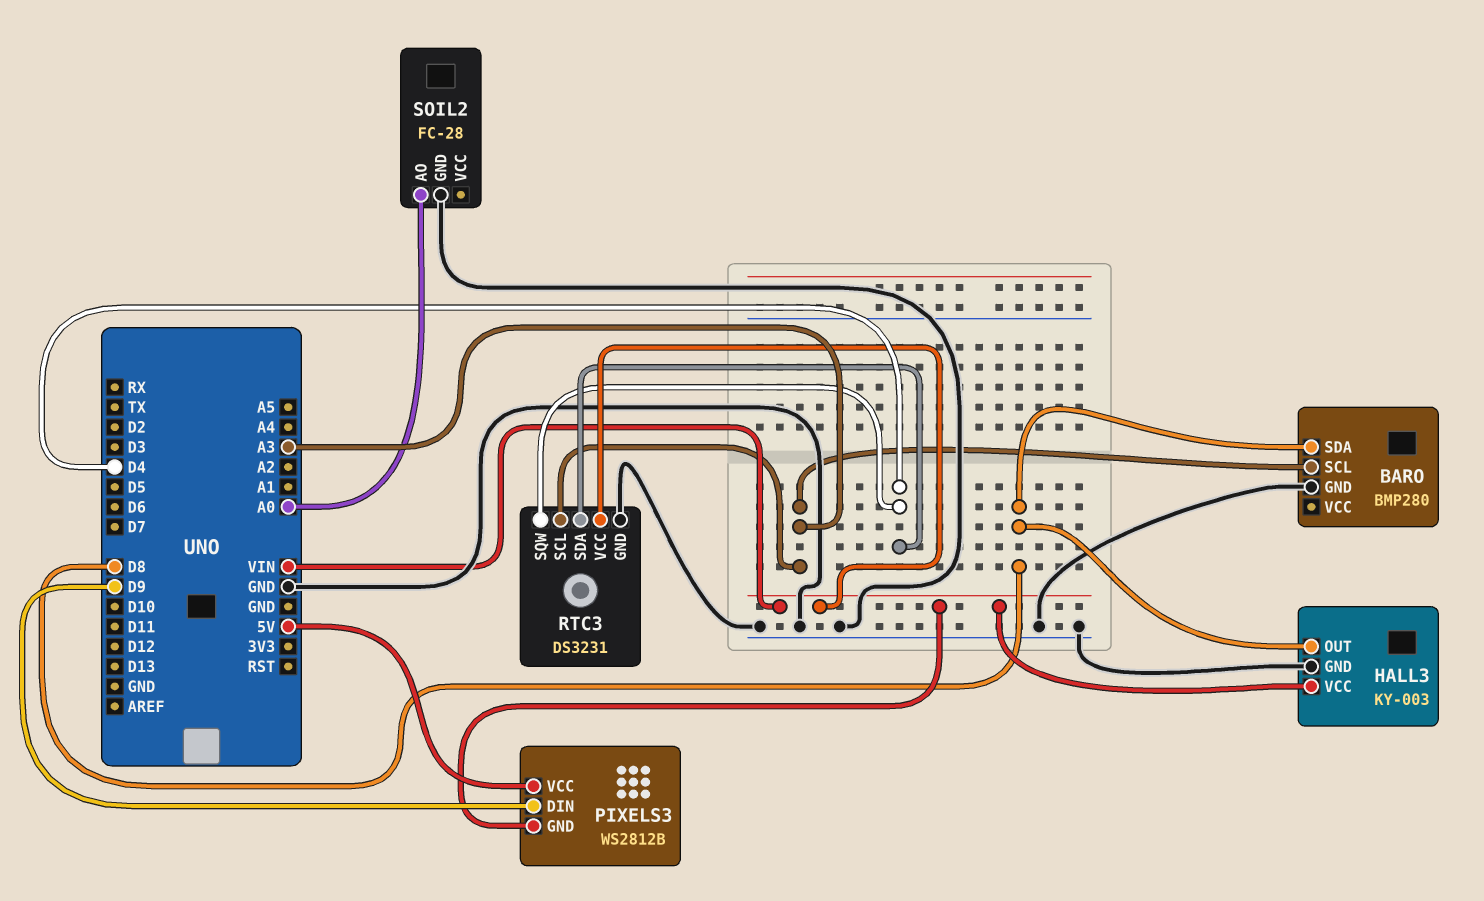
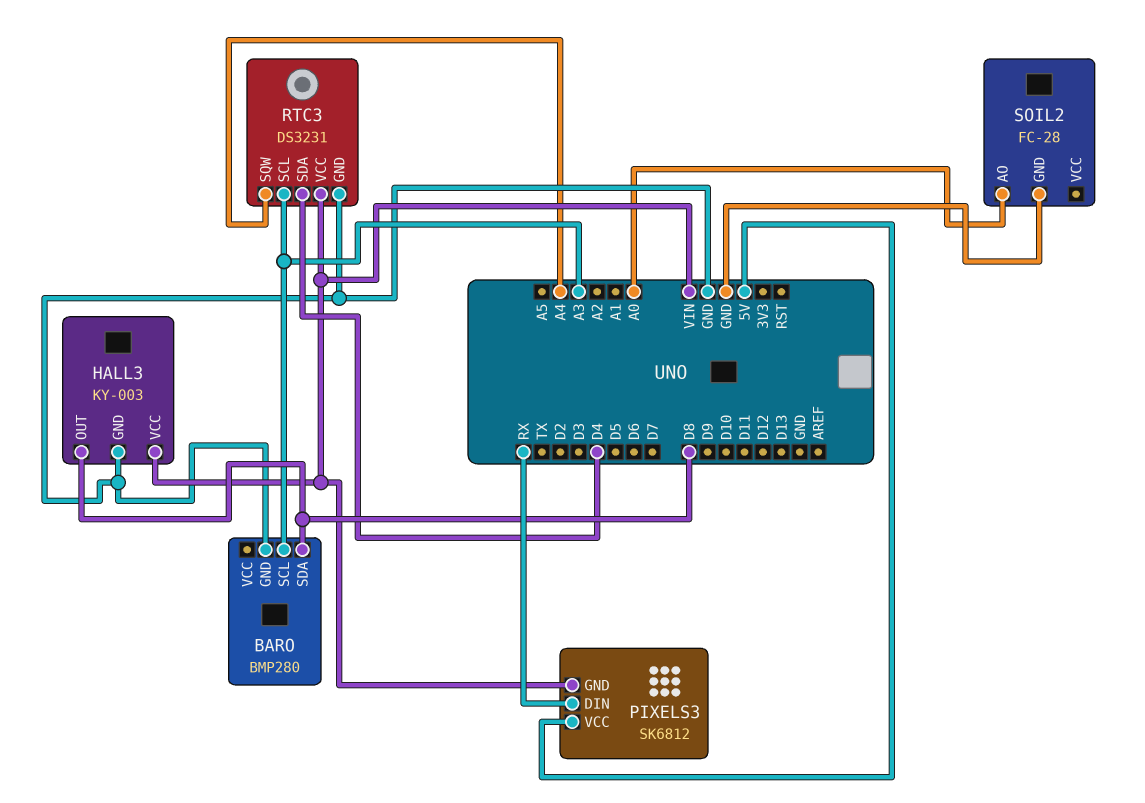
PIXELS3: WS2812B -> SK6812
PIXELS3 pin DIN: D9 -> RX
RTC3 pin SQW: D4 -> A4

